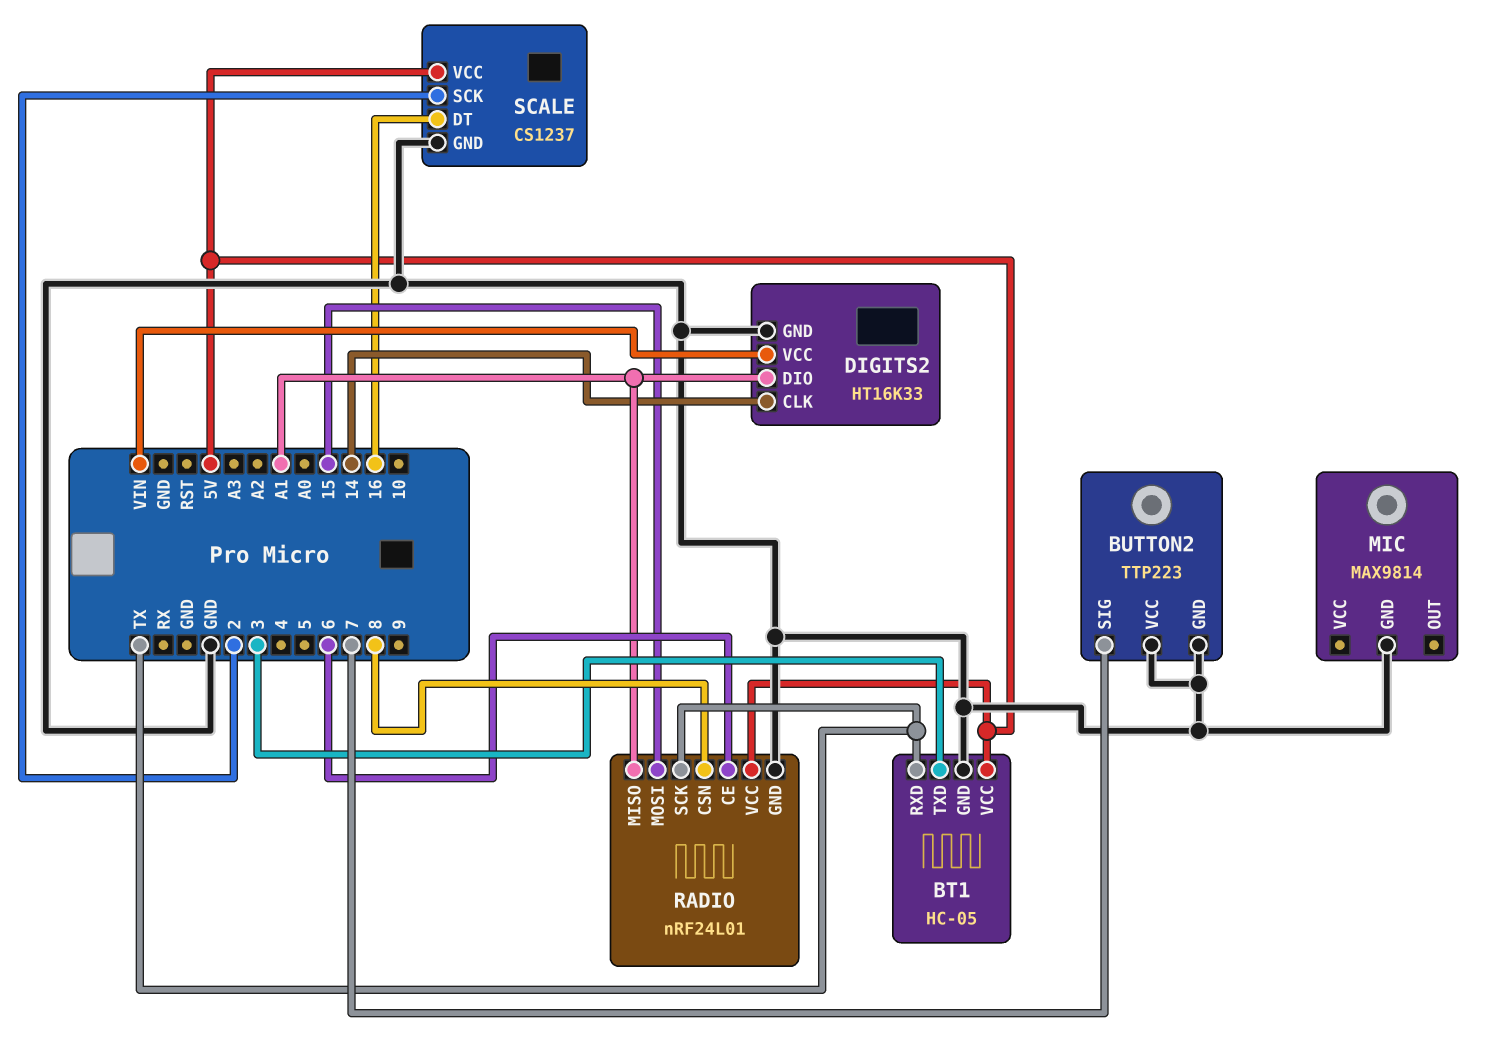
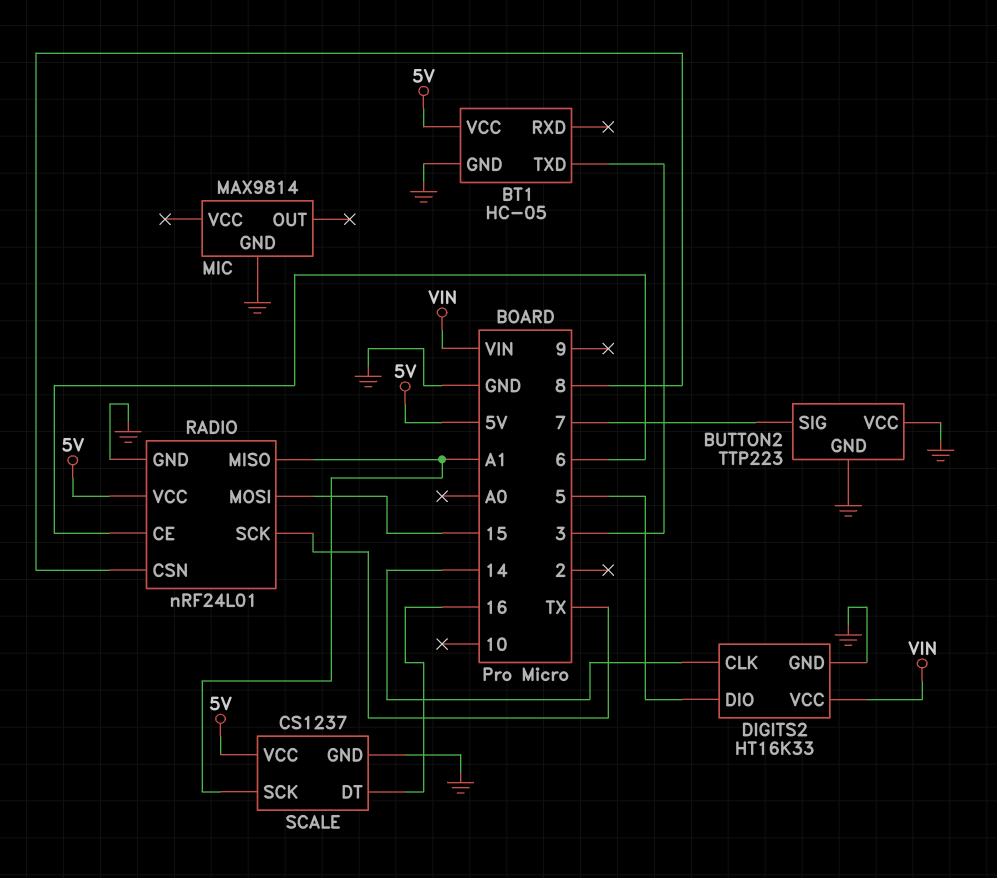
BT1 pin RXD: TX -> none
DIGITS2 pin DIO: A1 -> 5
SCALE pin SCK: 2 -> A1

